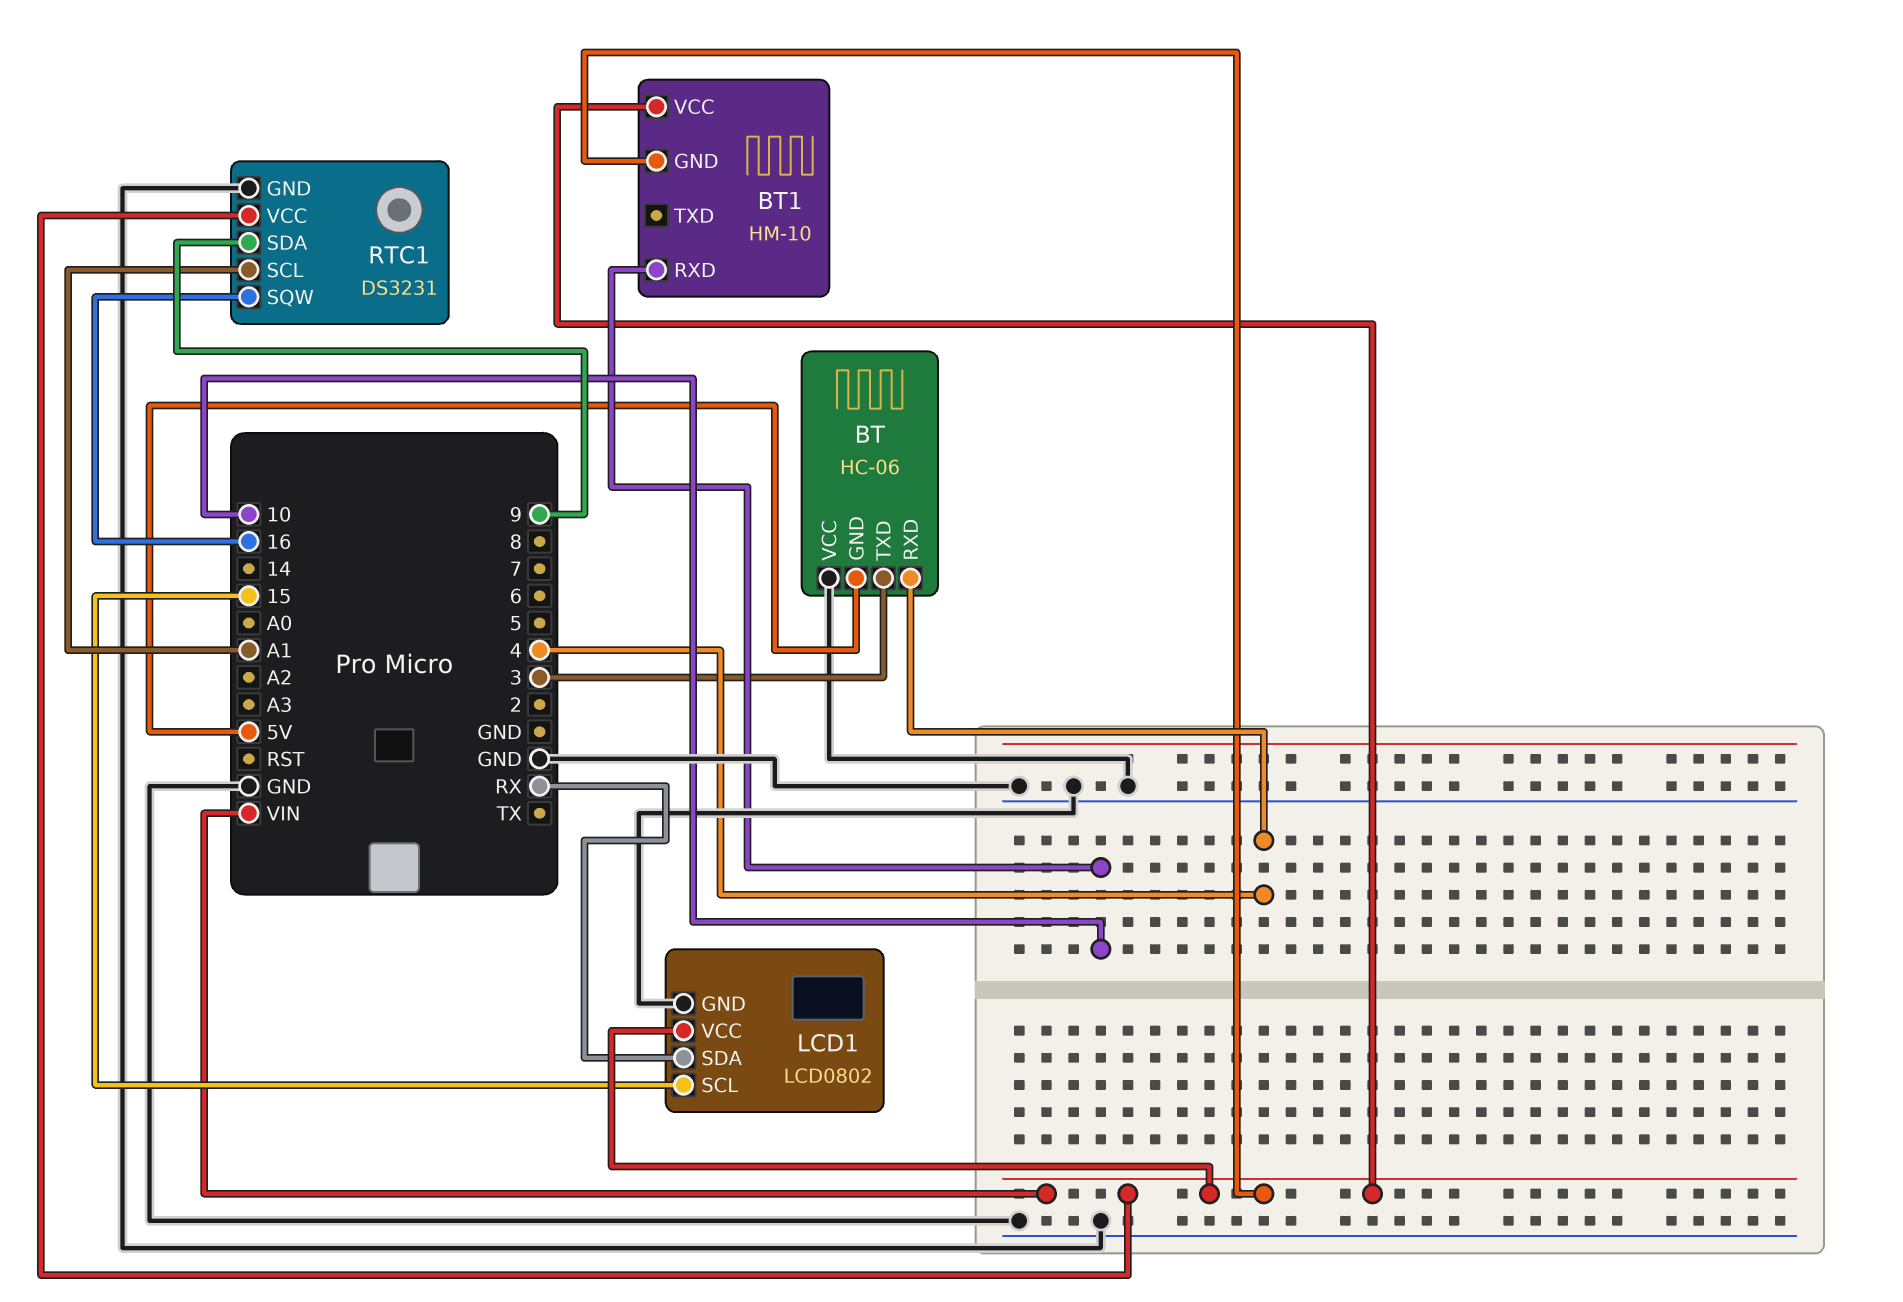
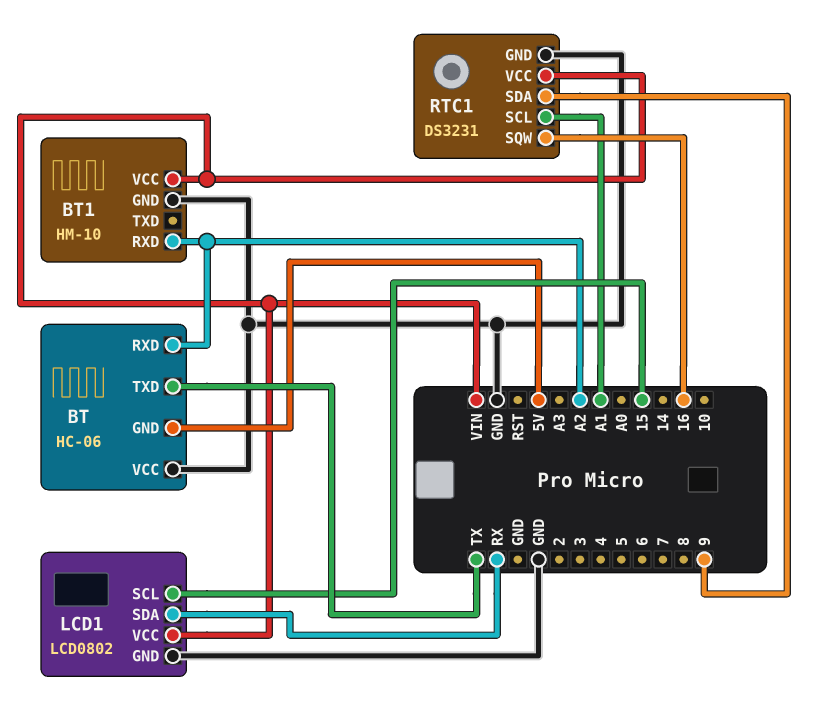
BT pin RXD: 4 -> A2
BT pin TXD: 3 -> TX
BT1 pin GND: VIN -> GND
BT1 pin RXD: 10 -> A2

